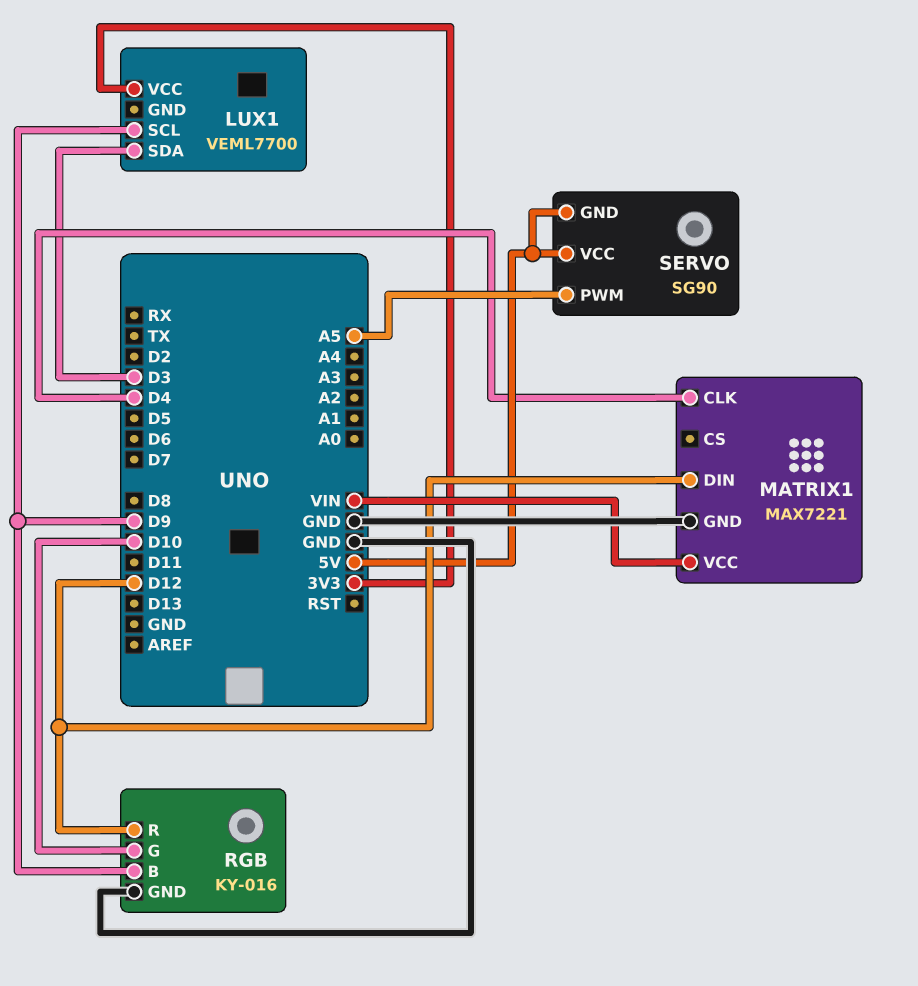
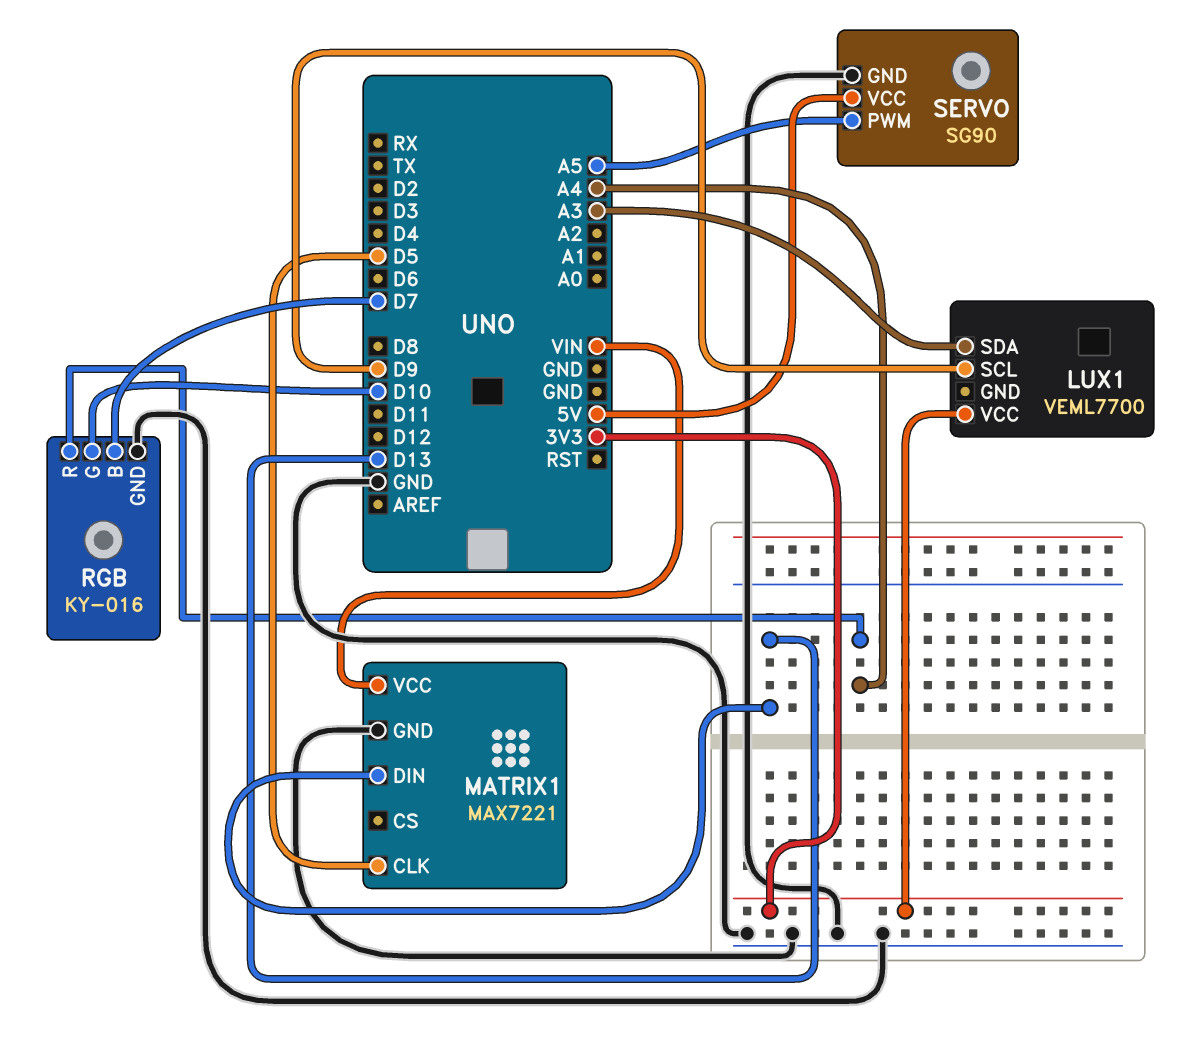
LUX1 pin SDA: D3 -> A3
MATRIX1 pin CLK: D4 -> D5
MATRIX1 pin DIN: D12 -> D13
RGB pin B: D9 -> D7
RGB pin R: D12 -> A4
SERVO pin GND: 5V -> GND

